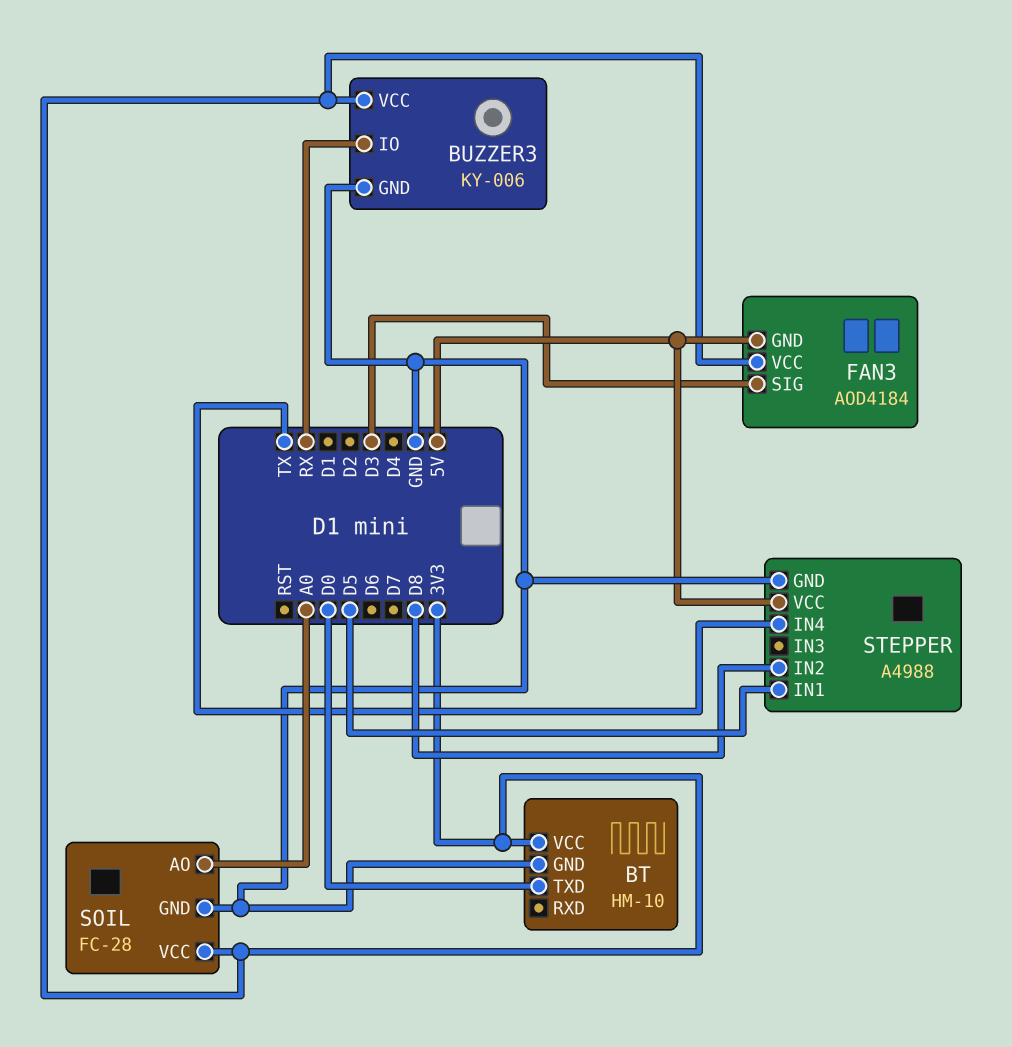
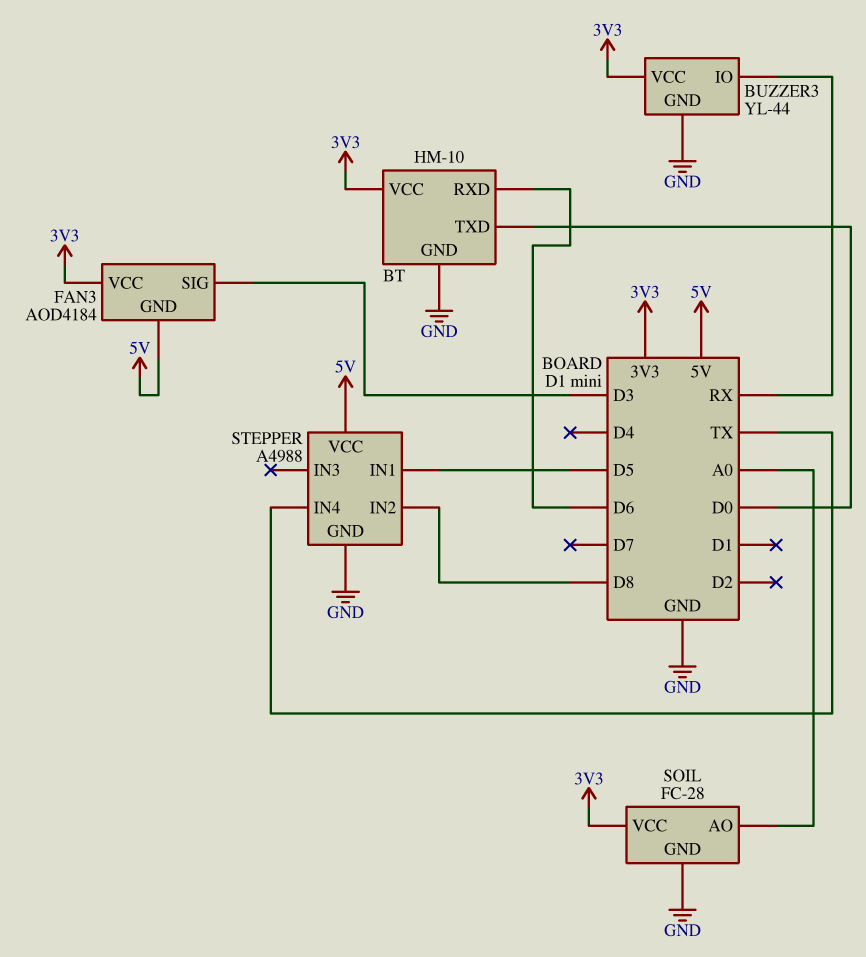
BT pin RXD: none -> D6
BUZZER3: KY-006 -> YL-44

